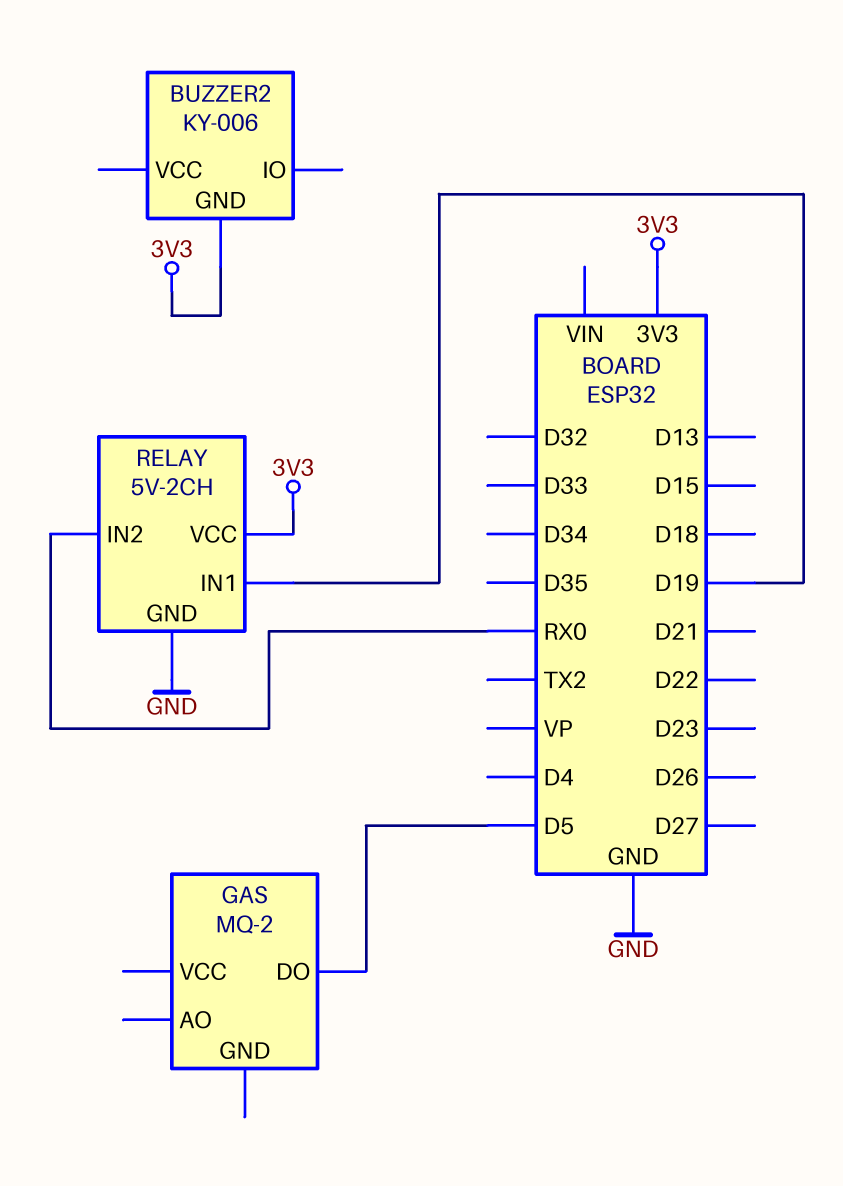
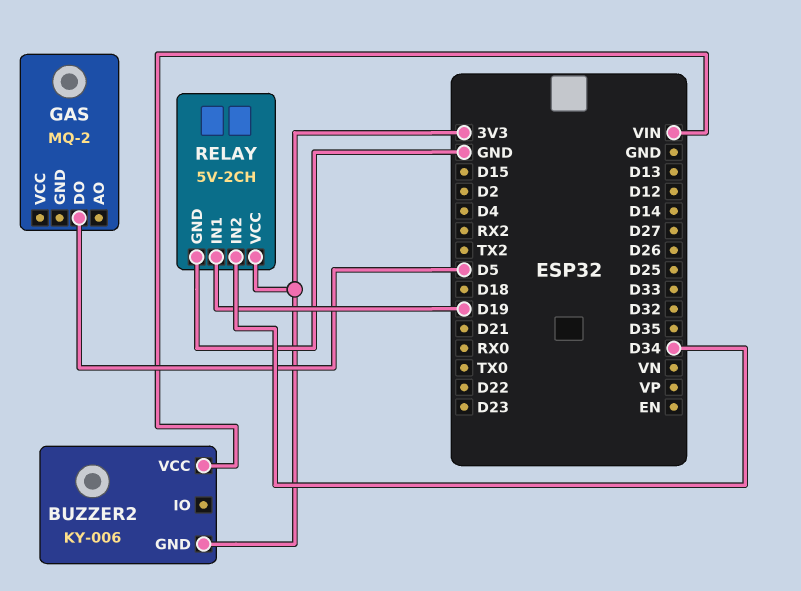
BUZZER2 pin VCC: none -> VIN
RELAY pin IN2: RX0 -> D34

